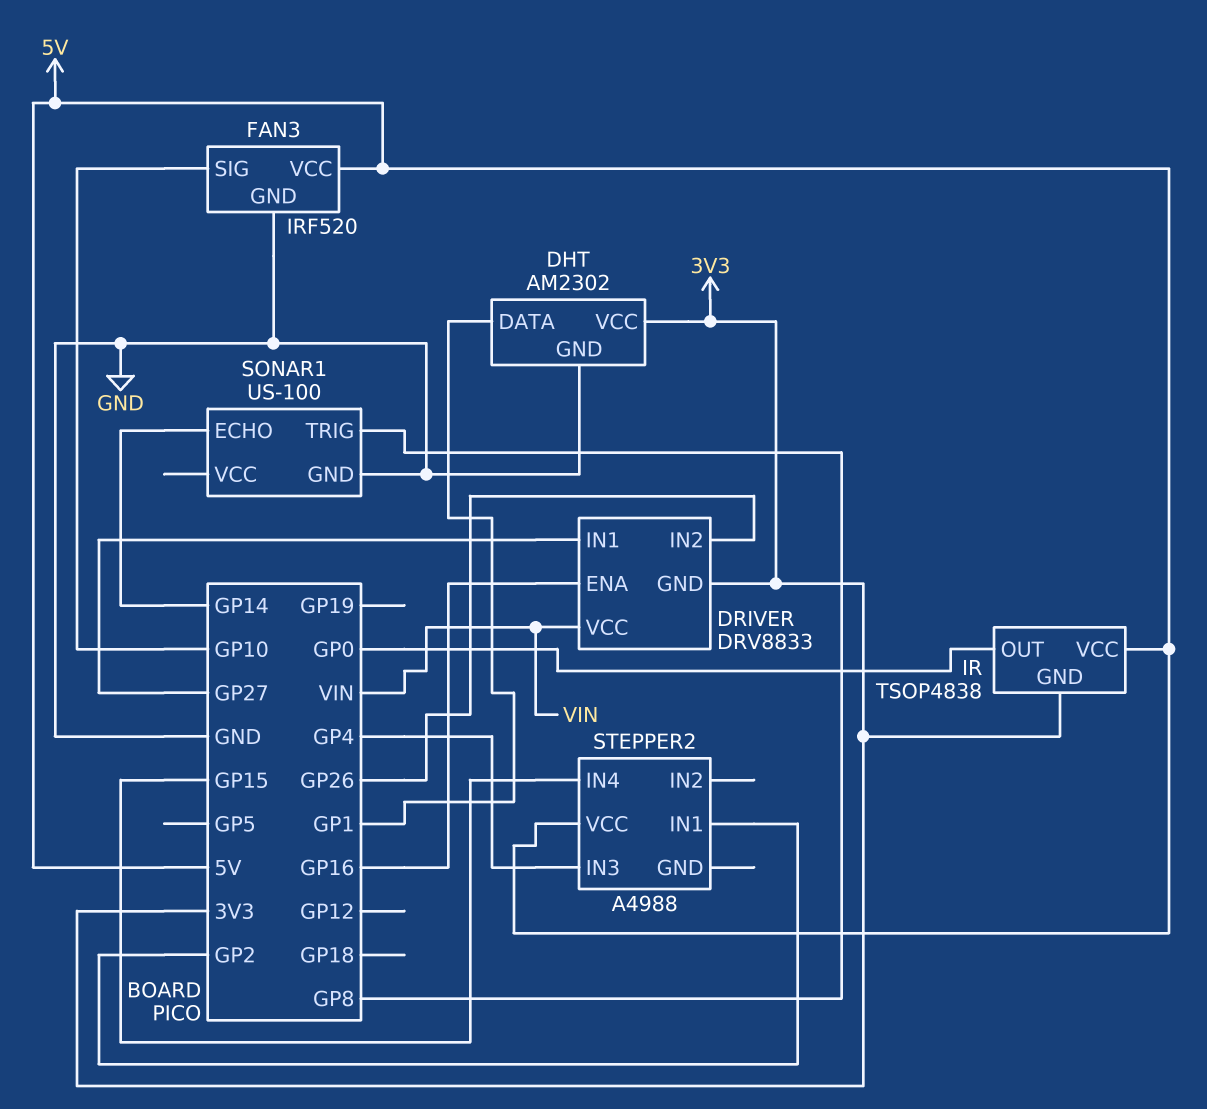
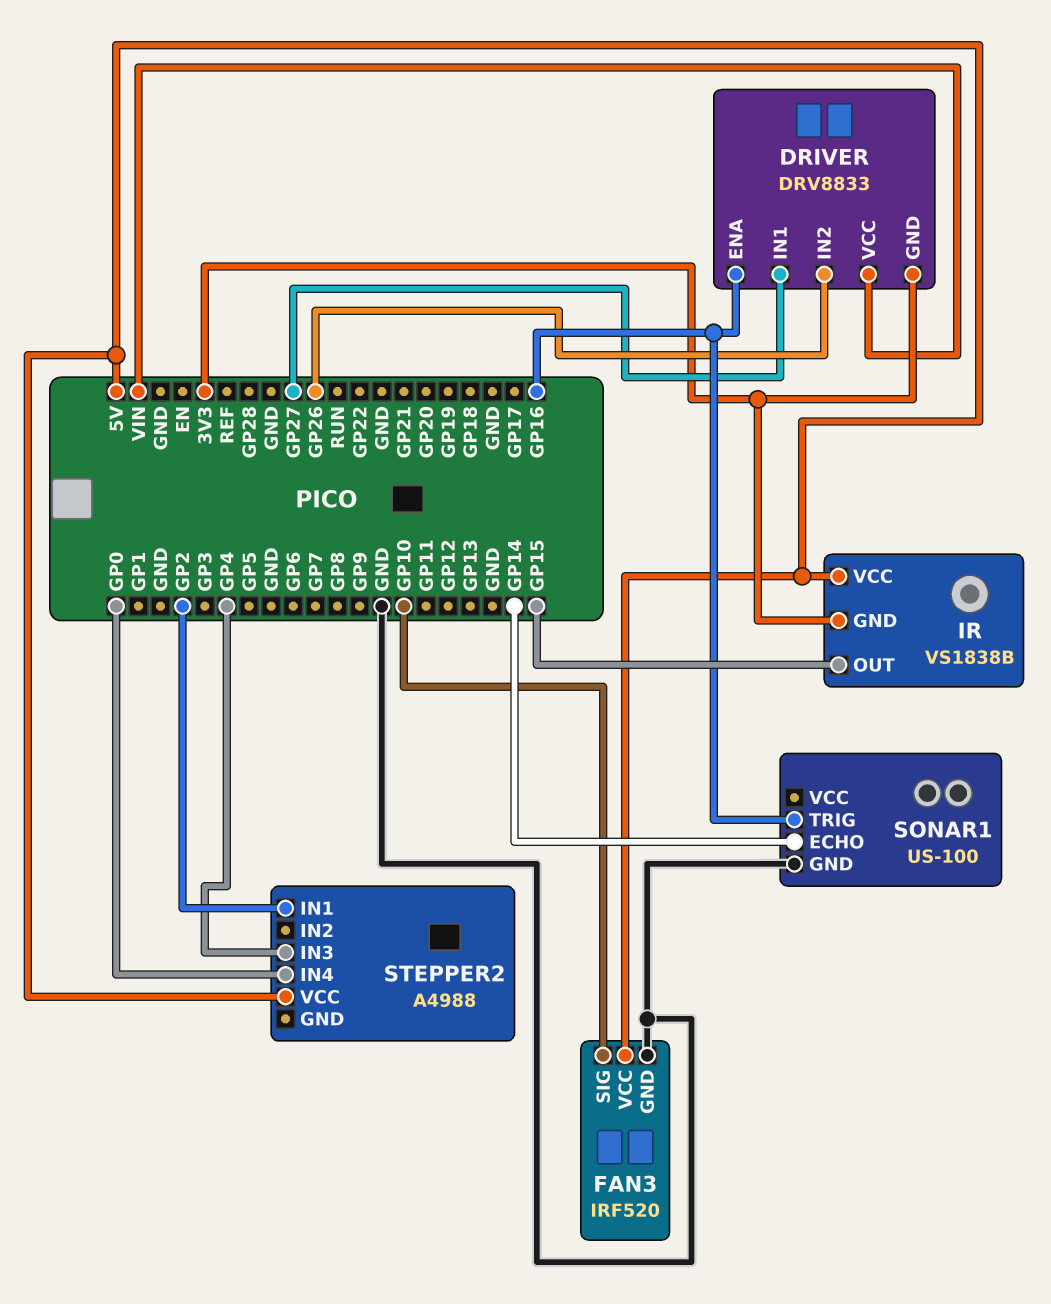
DHT: AM2302 -> none
DHT pin DATA: GP1 -> none
DHT pin GND: GND -> none
DHT pin VCC: 3V3 -> none
IR: TSOP4838 -> VS1838B
IR pin OUT: GP0 -> GP15
SONAR1 pin TRIG: GP8 -> GP16
STEPPER2 pin IN4: GP15 -> GP0

